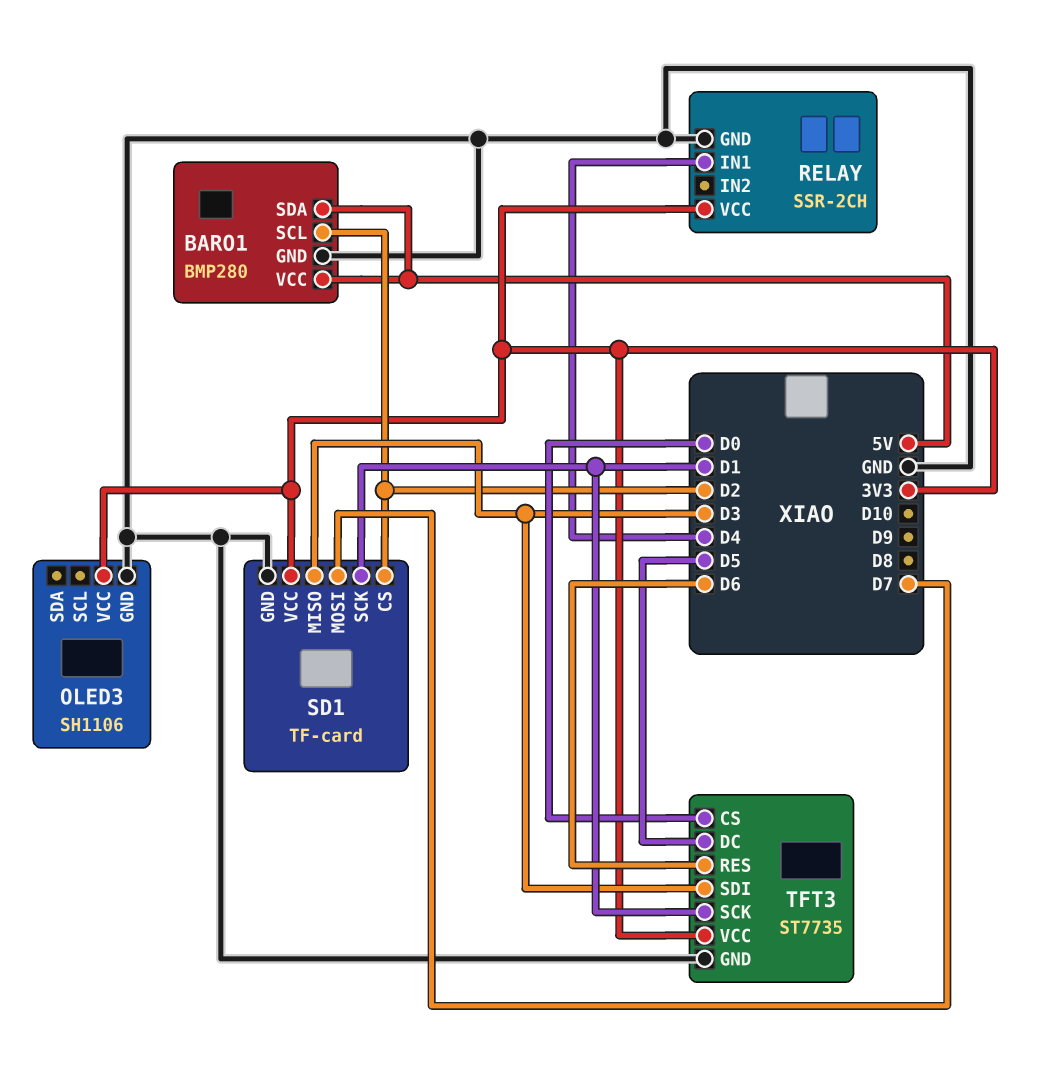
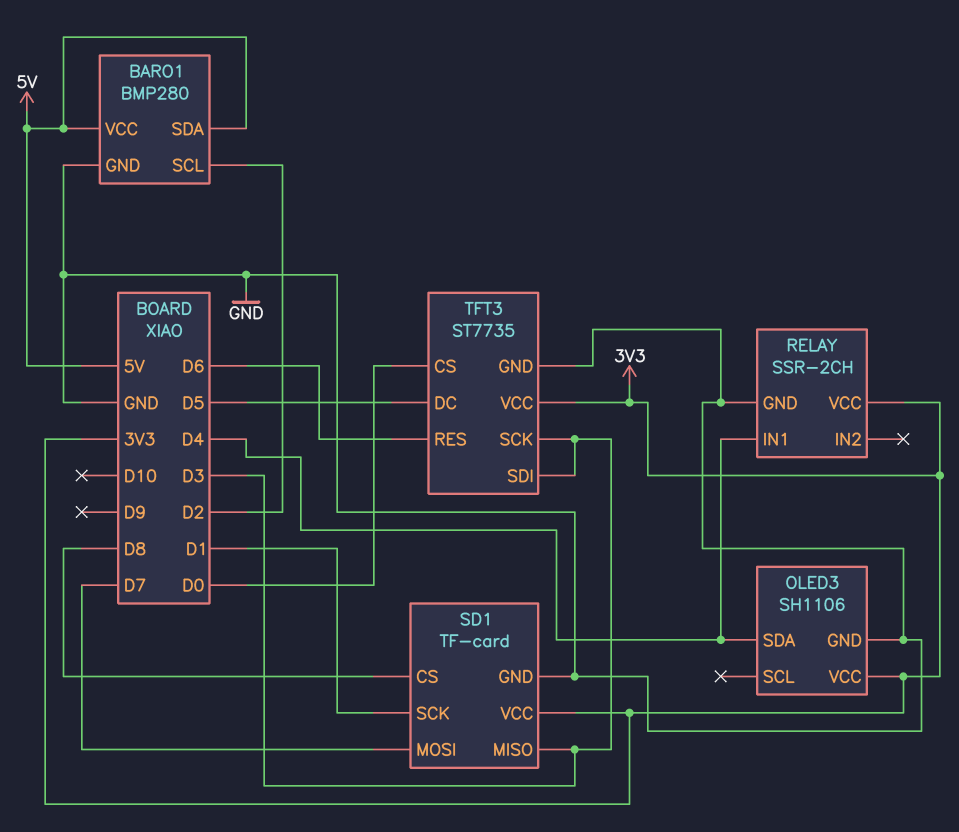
OLED3 pin SDA: none -> D4
SD1 pin CS: D2 -> D8
TFT3 pin SCK: D1 -> D3

